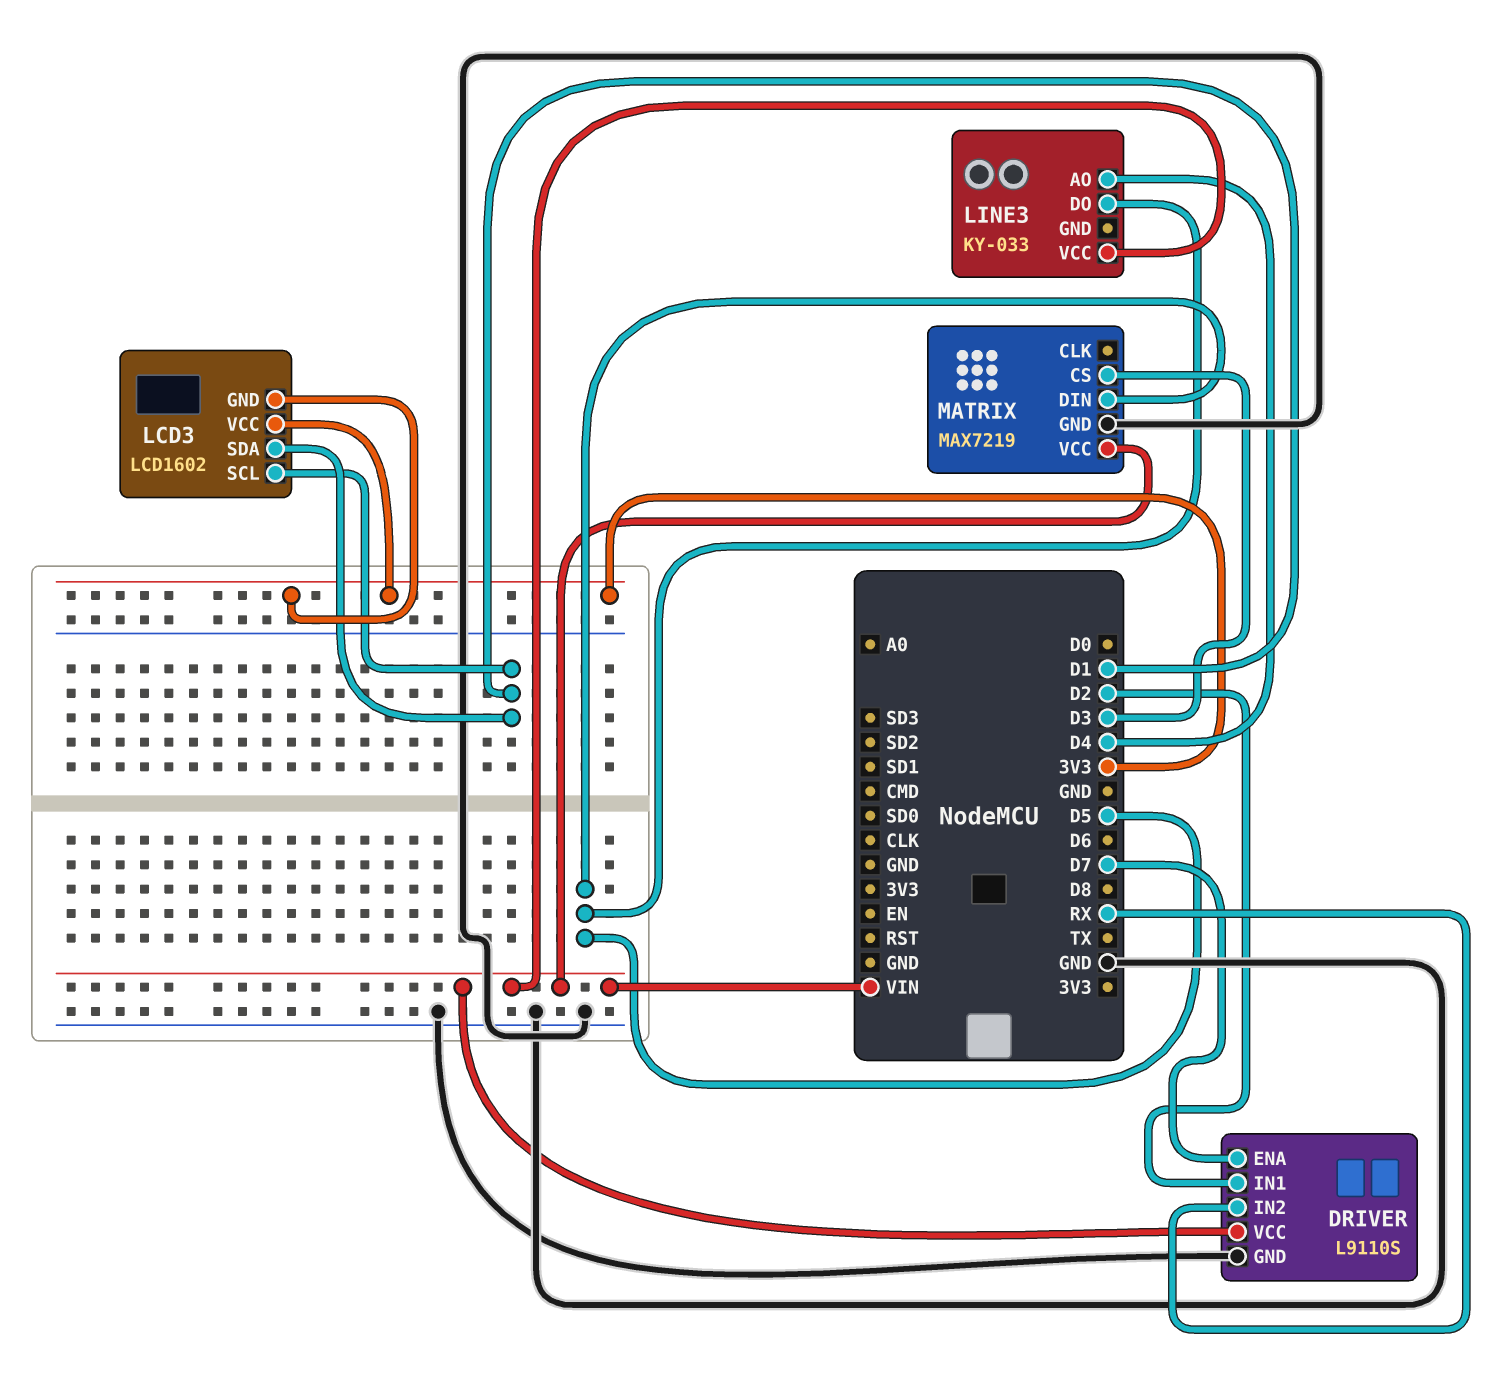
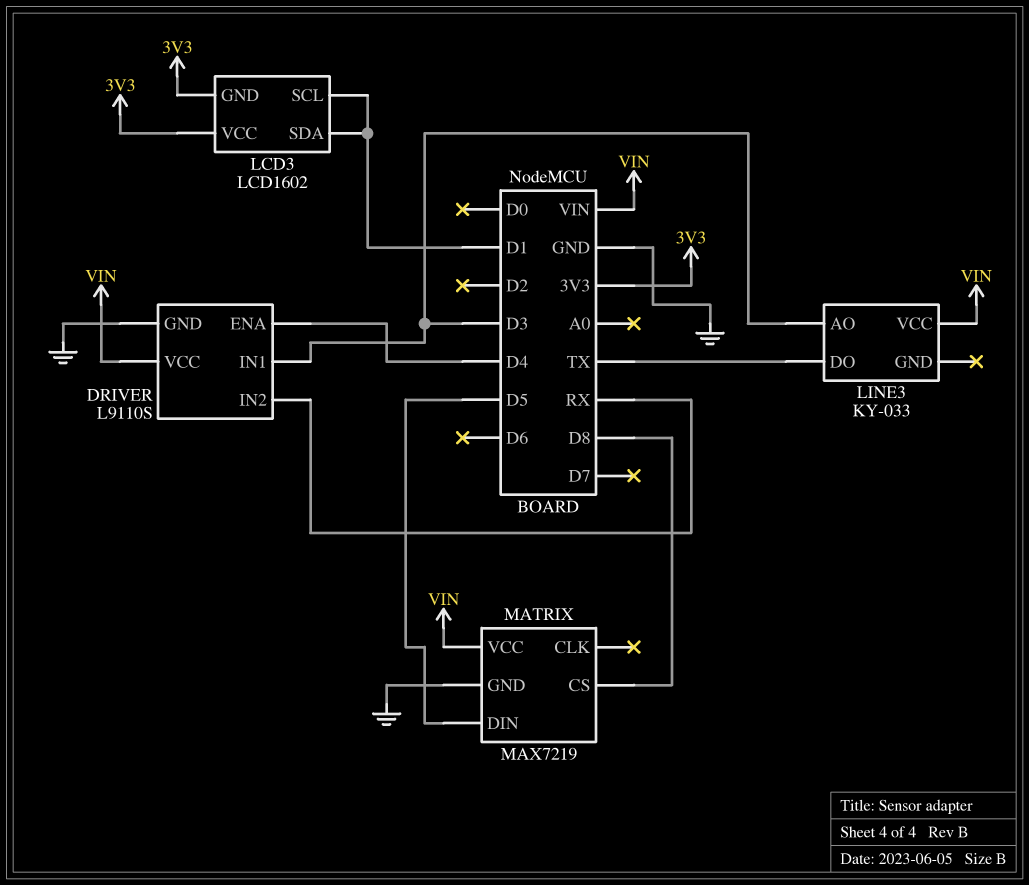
DRIVER pin ENA: D7 -> D4
DRIVER pin IN1: D2 -> D3
LINE3 pin AO: D4 -> D3
LINE3 pin DO: D5 -> TX
MATRIX pin CS: D3 -> D8

